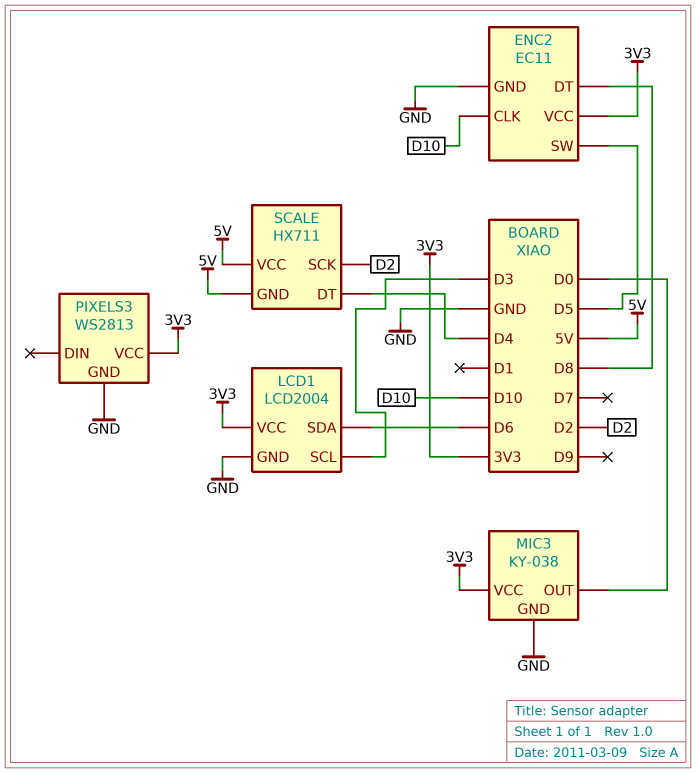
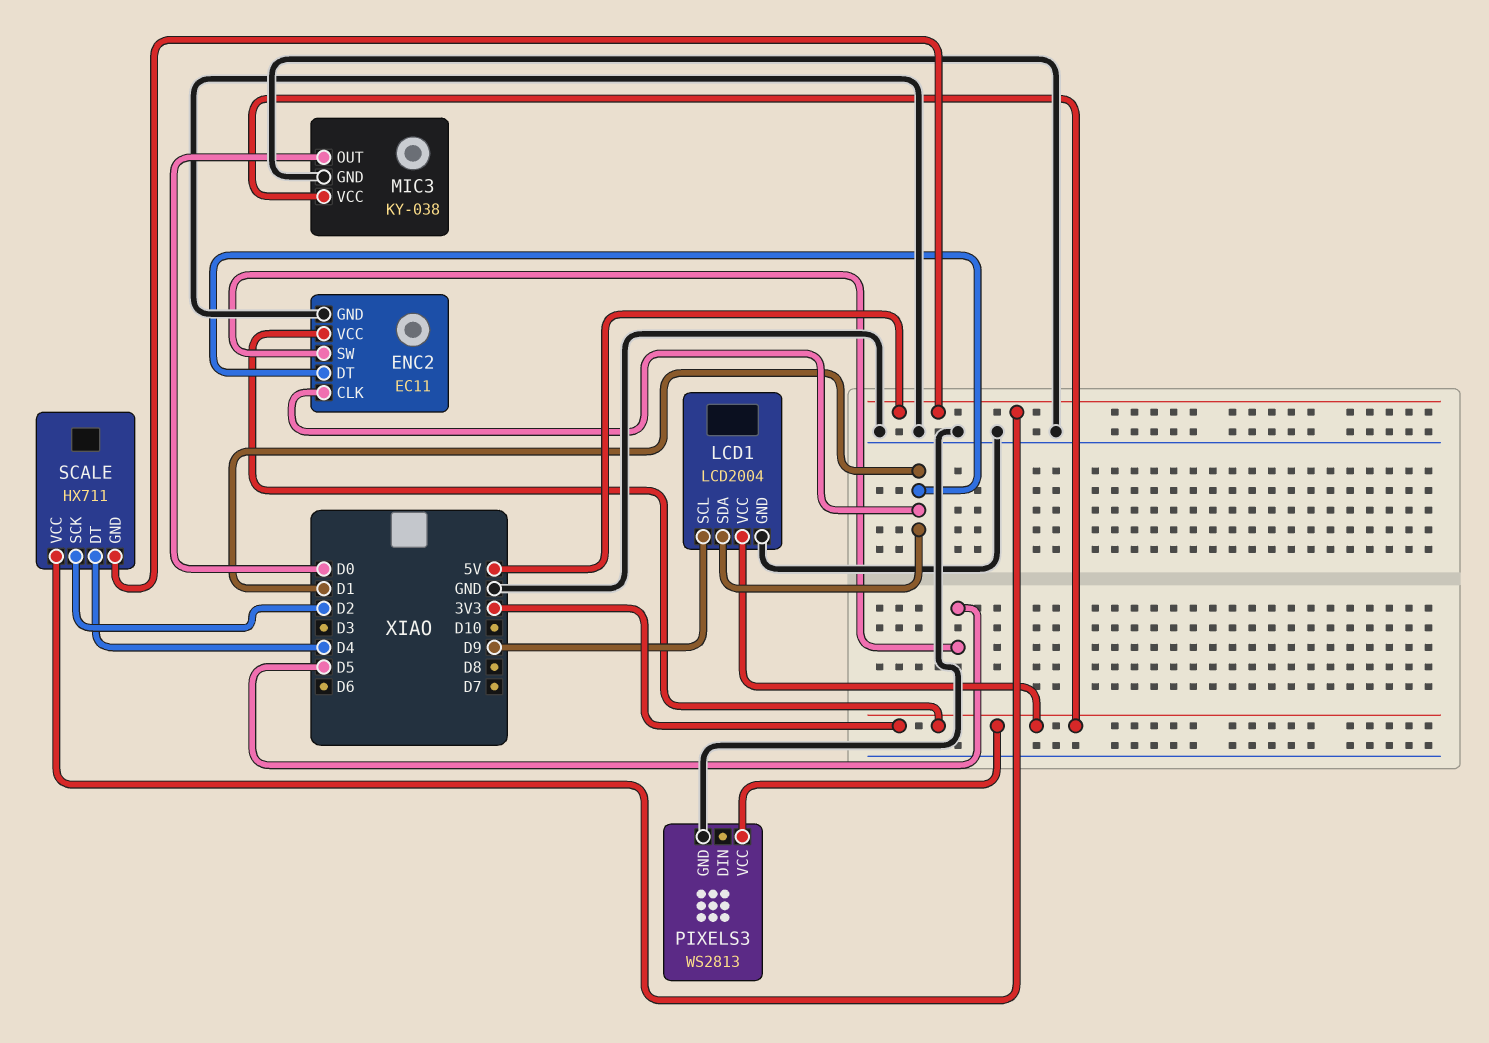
ENC2 pin CLK: D10 -> D1
ENC2 pin DT: D8 -> D1
LCD1 pin SCL: D3 -> D9
LCD1 pin SDA: D6 -> D1

